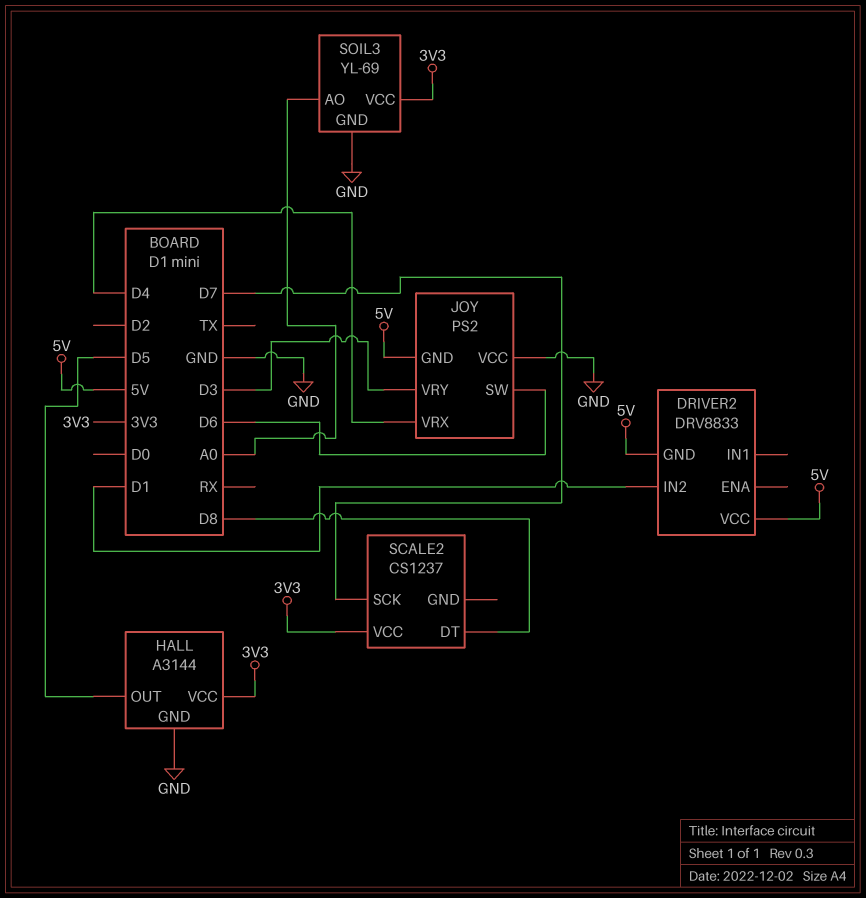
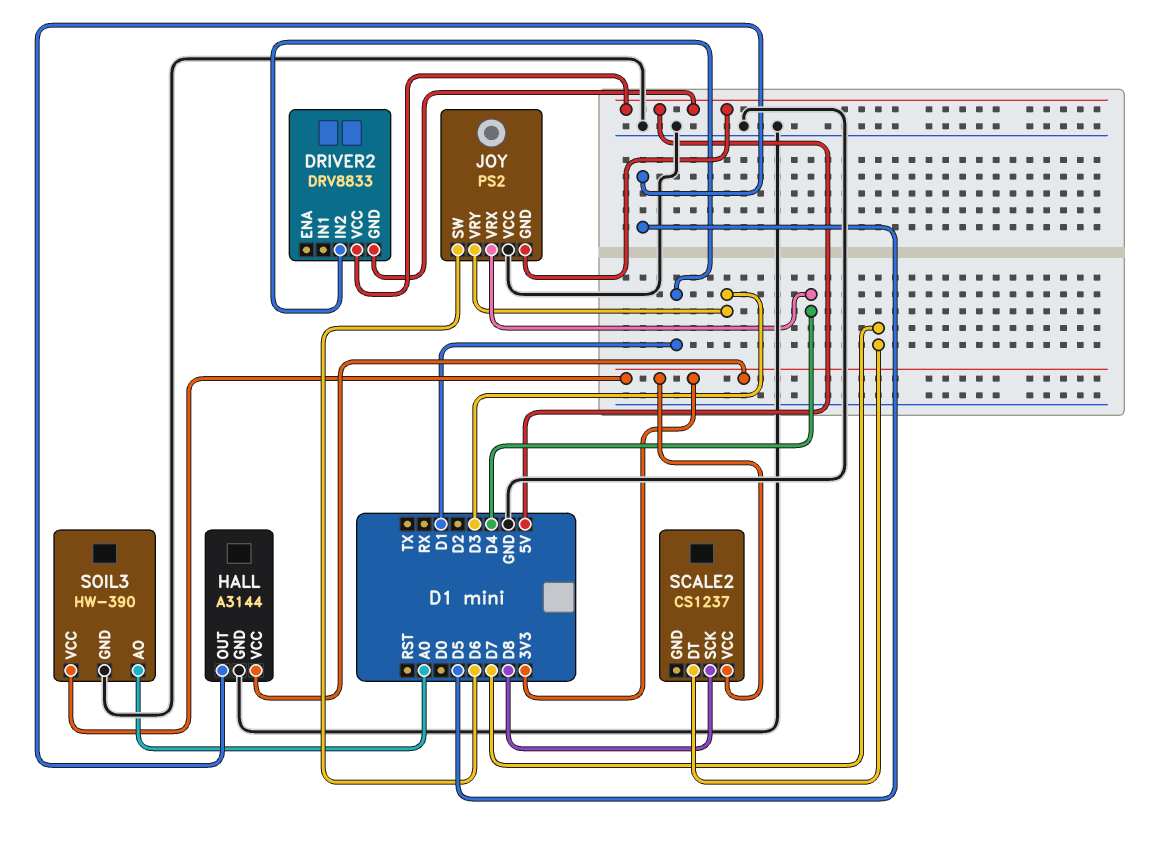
SCALE2 pin DT: D8 -> D7
SCALE2 pin SCK: D7 -> D8
SOIL3: YL-69 -> HW-390

